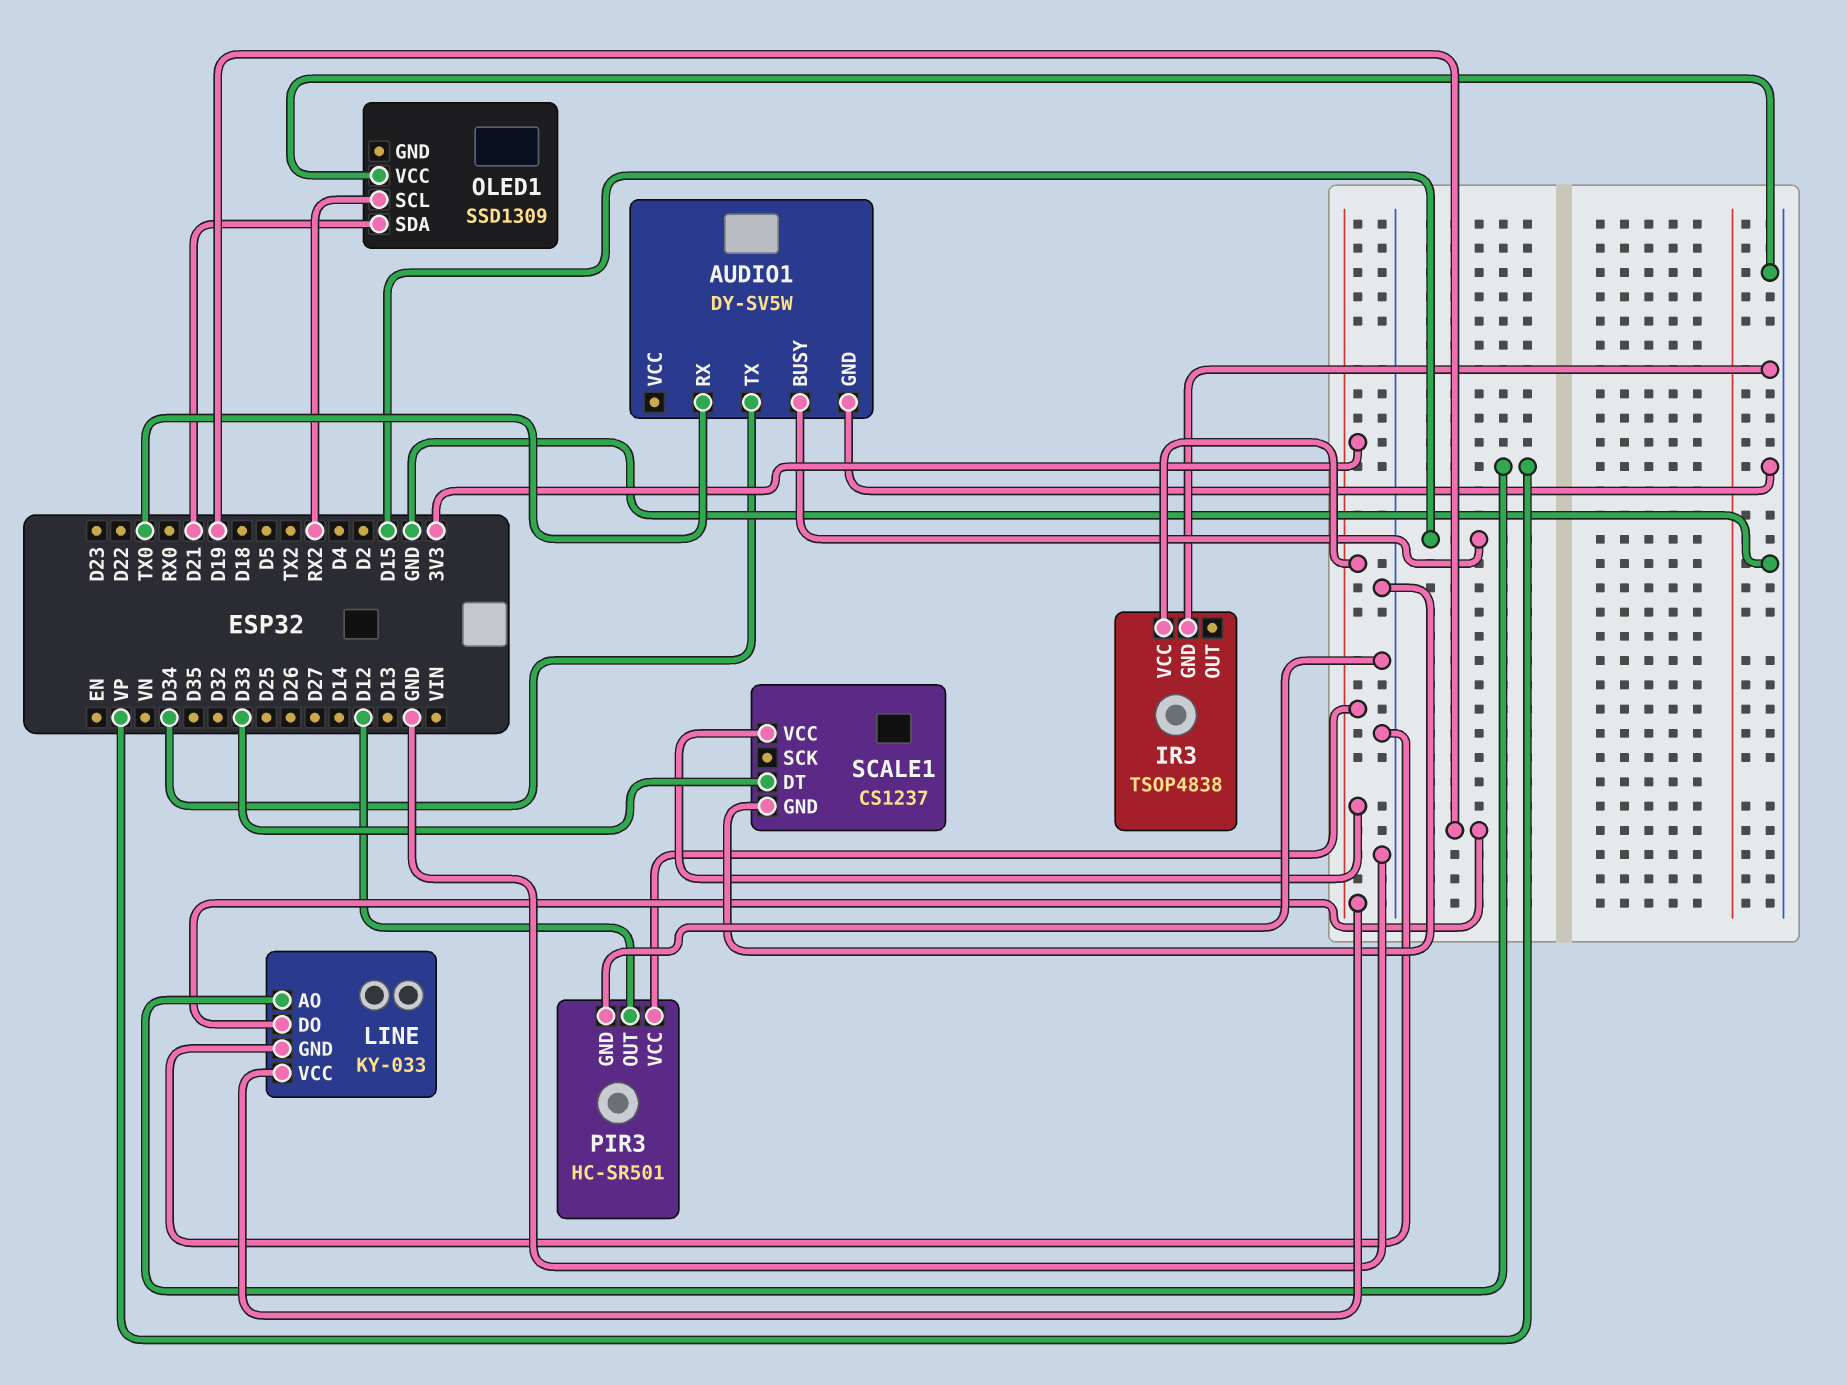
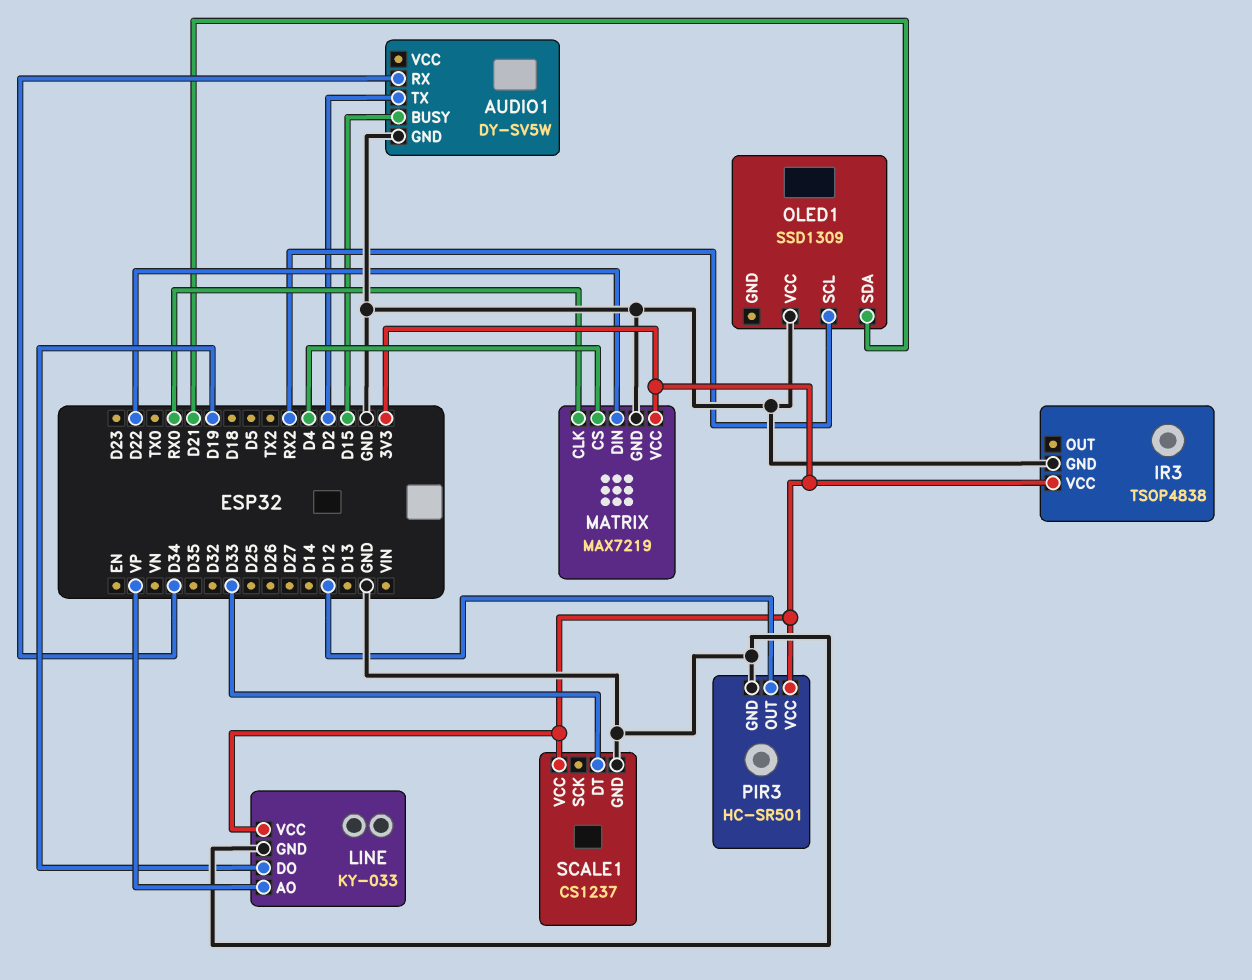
AUDIO1 pin RX: TX0 -> D34
AUDIO1 pin TX: D34 -> D2
MATRIX: none -> MAX7219
MATRIX pin CLK: none -> RX0
MATRIX pin CS: none -> D4
MATRIX pin DIN: none -> D22
MATRIX pin GND: none -> GND
MATRIX pin VCC: none -> 3V3

